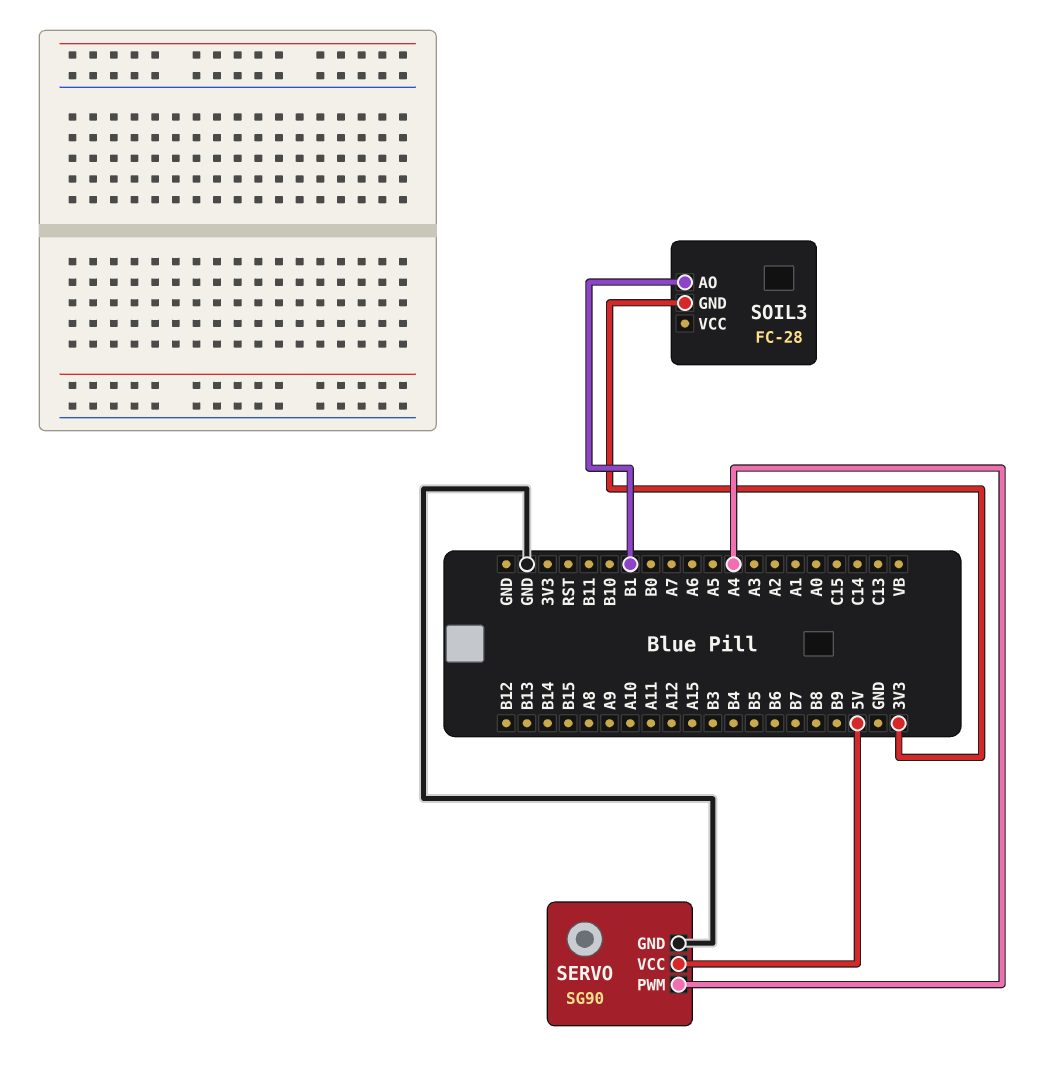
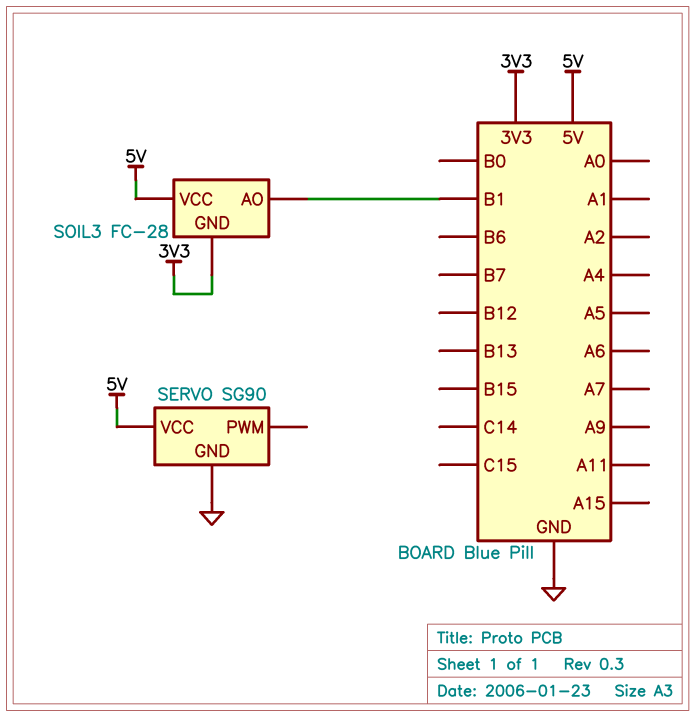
SERVO pin PWM: A4 -> none
SOIL3 pin VCC: none -> 5V

